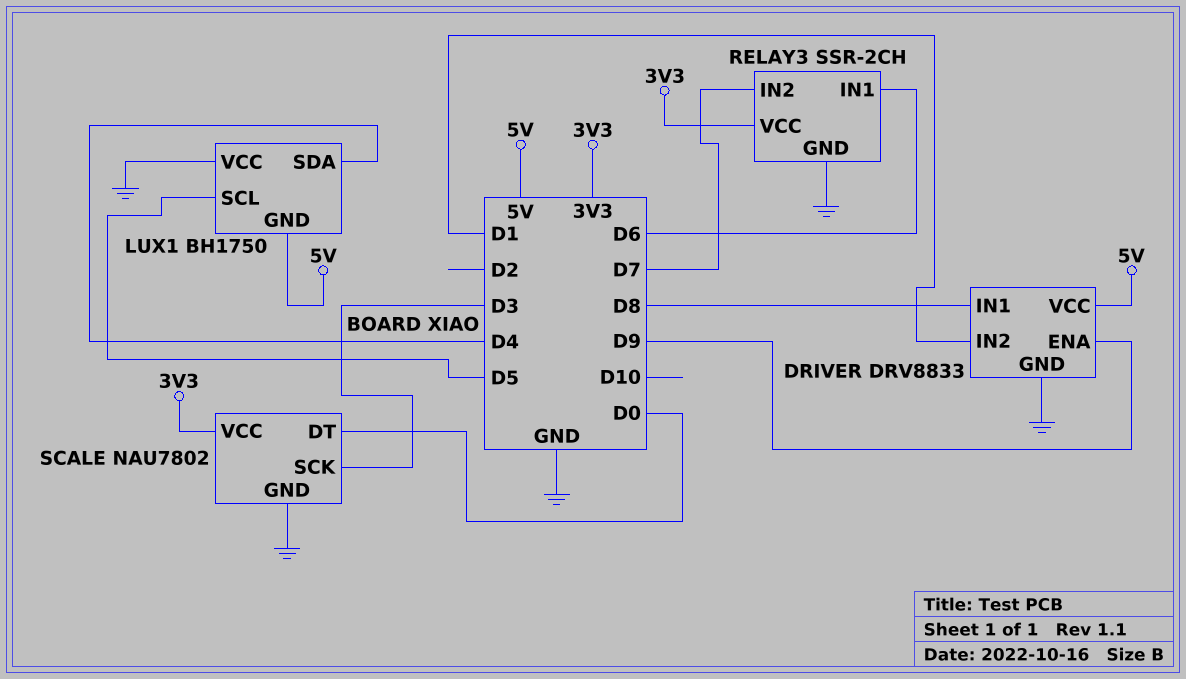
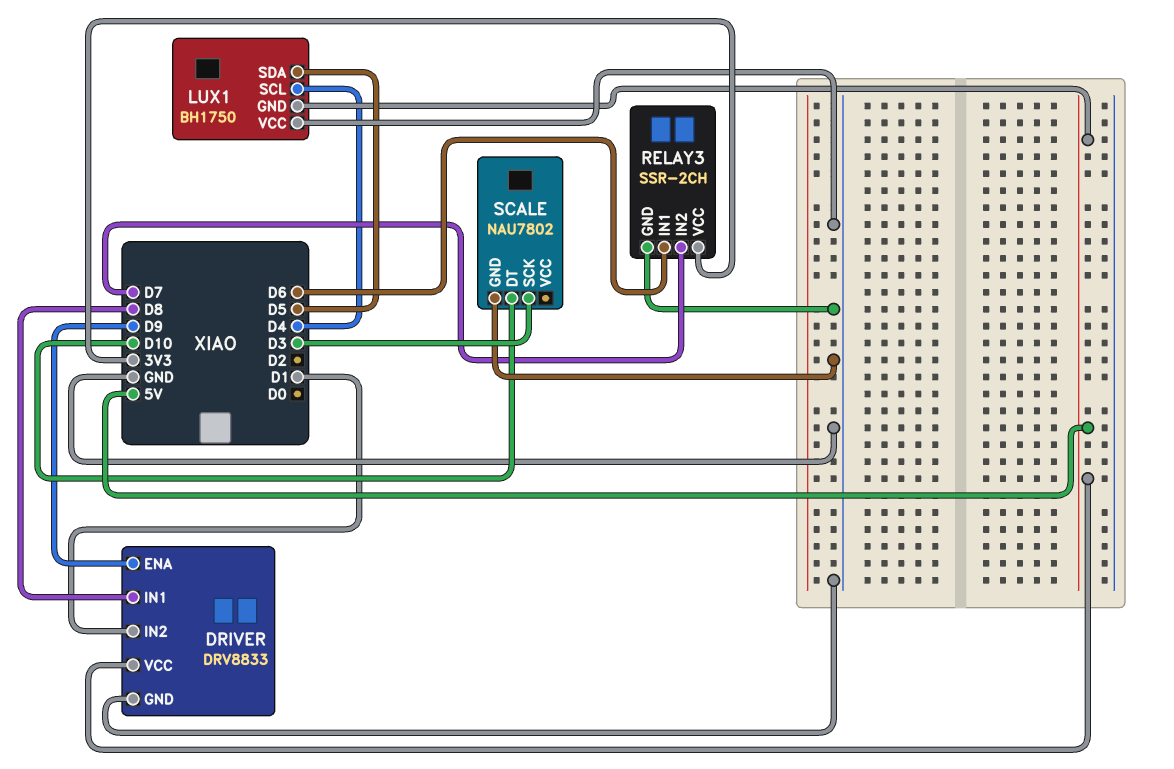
LUX1 pin SCL: D5 -> D4
LUX1 pin SDA: D4 -> D5
SCALE pin DT: D0 -> D10
SCALE pin VCC: 3V3 -> none

